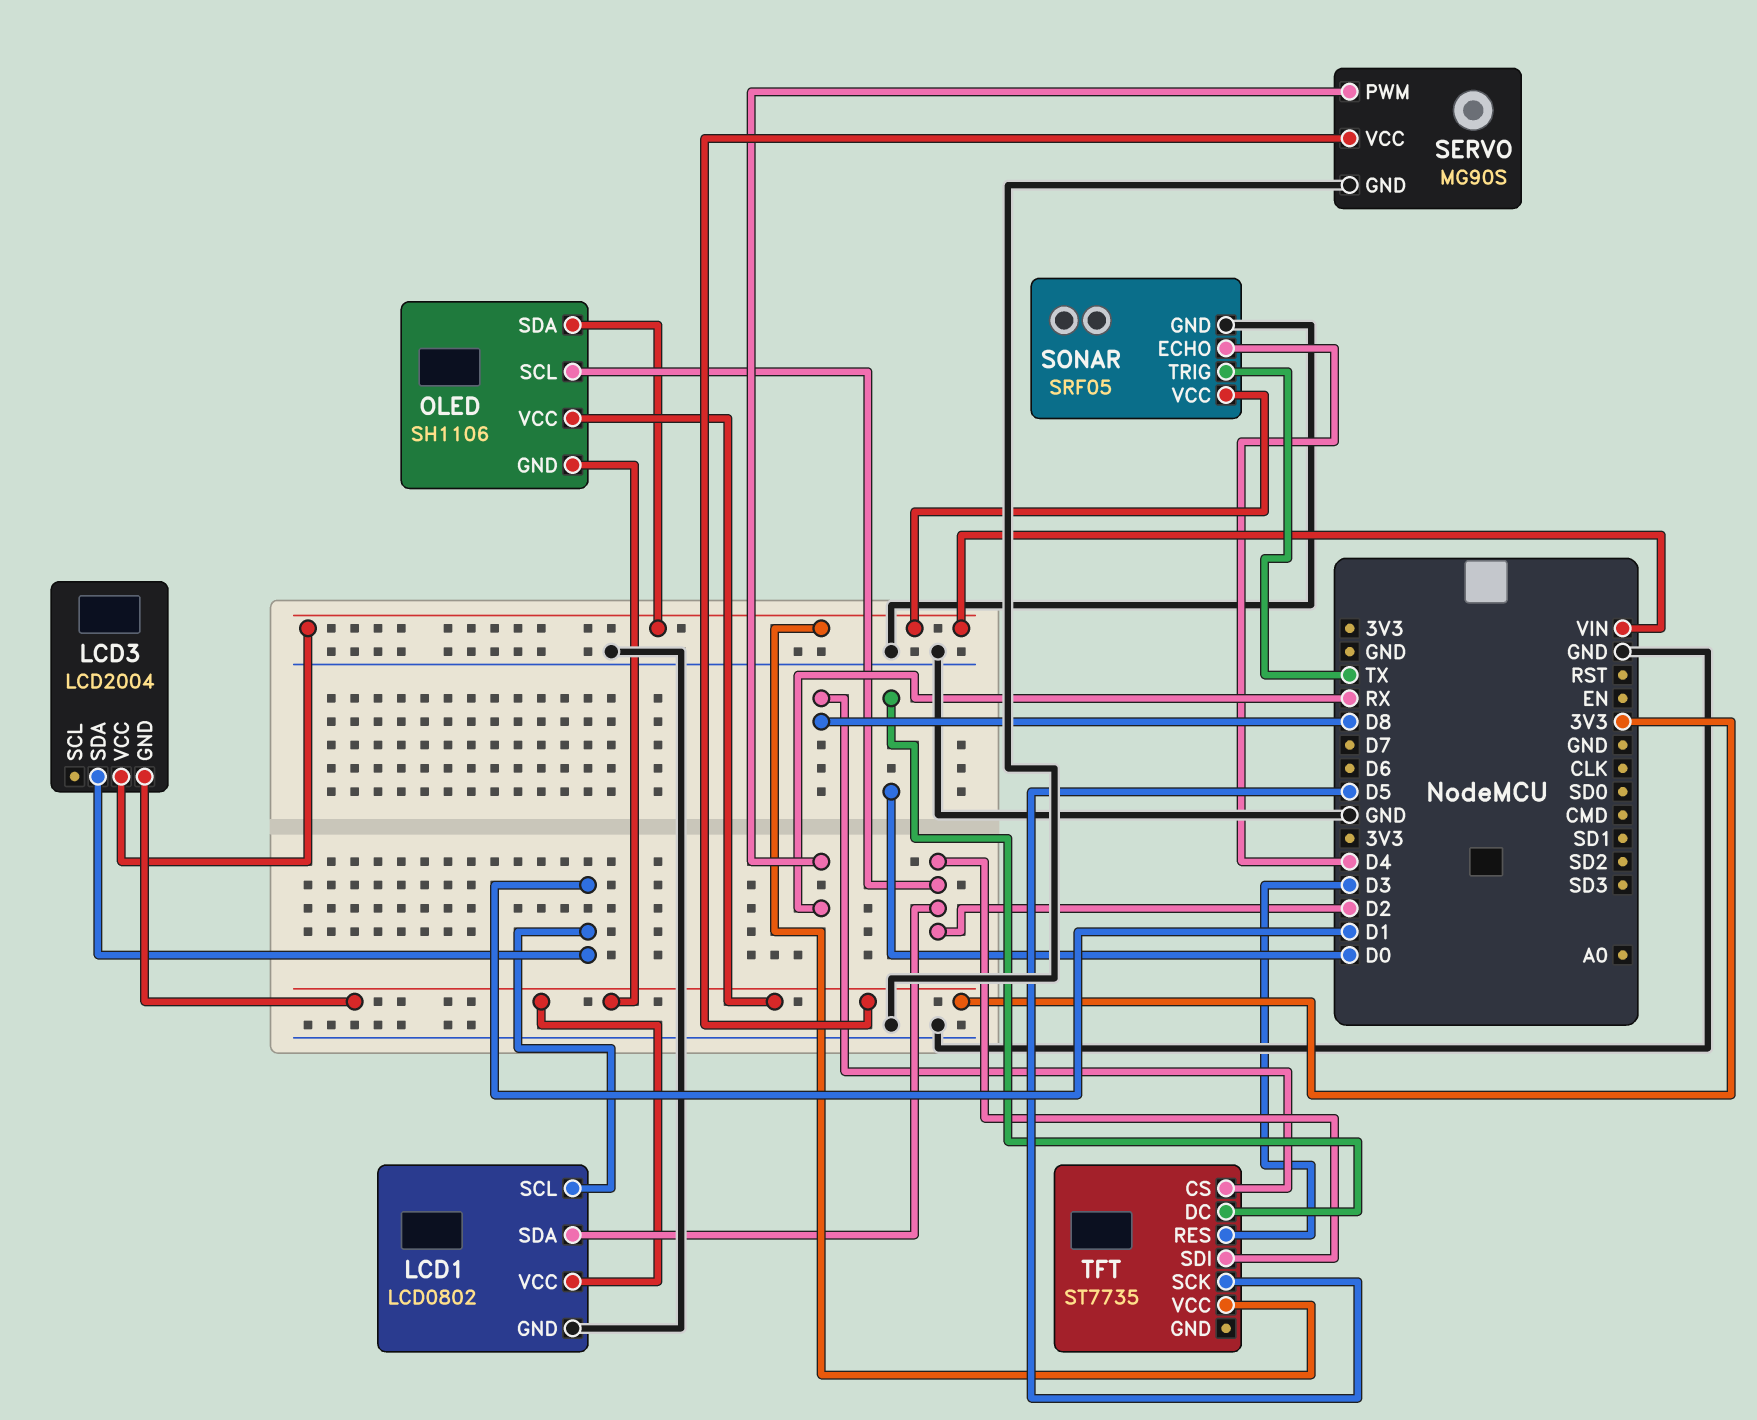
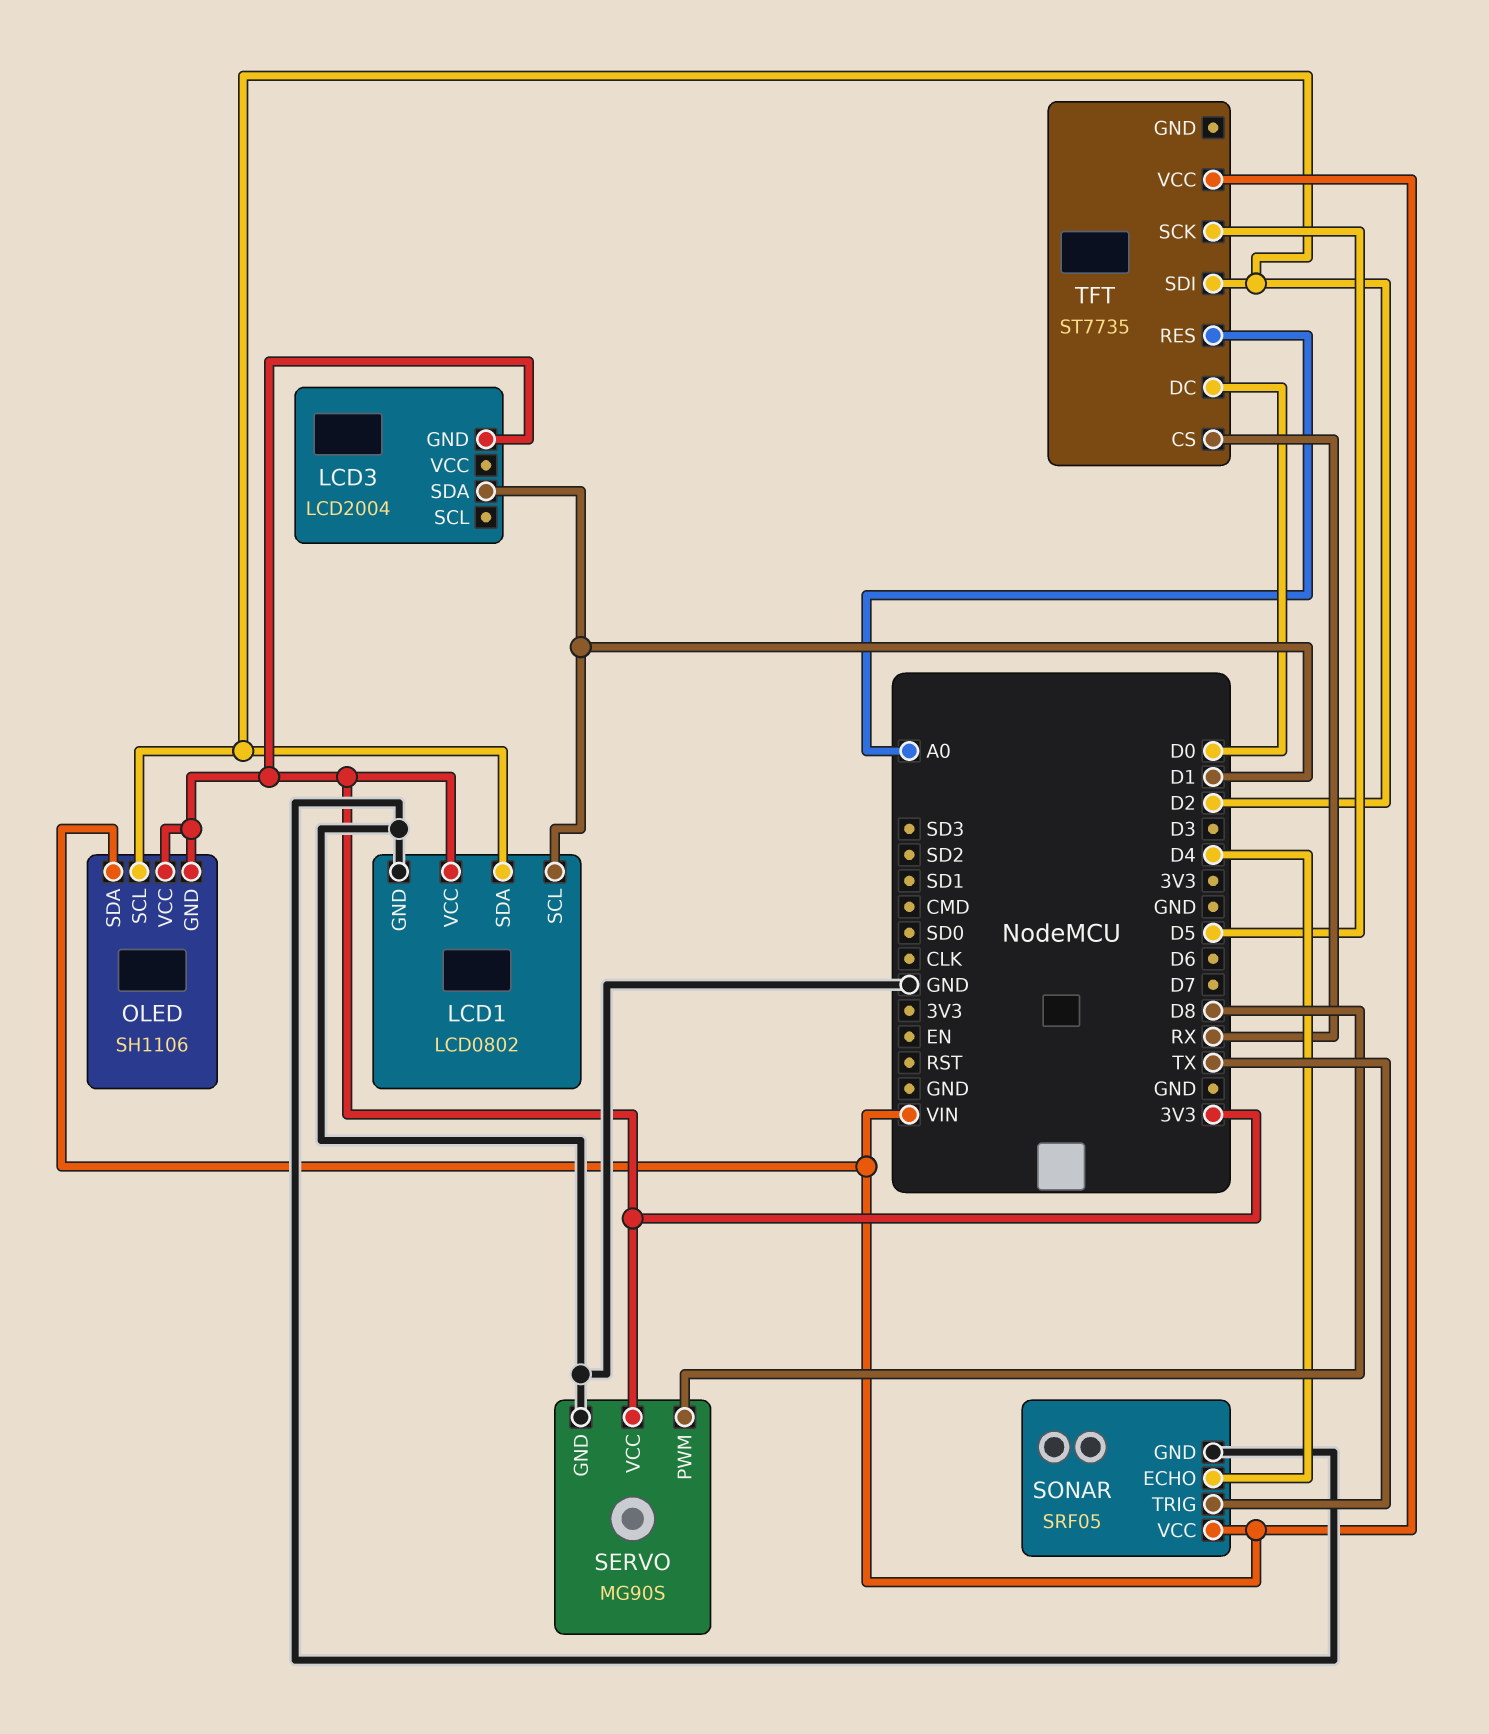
LCD3 pin VCC: VIN -> none
SERVO pin PWM: RX -> D8
TFT pin CS: D8 -> RX
TFT pin RES: D3 -> A0

